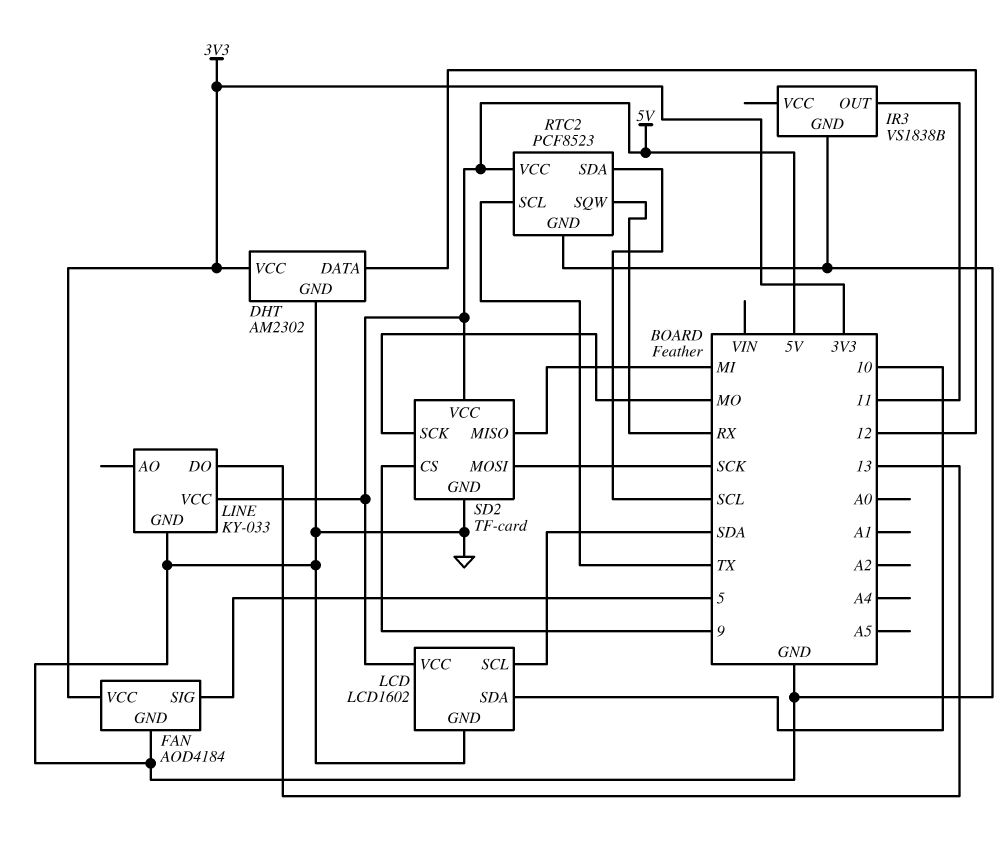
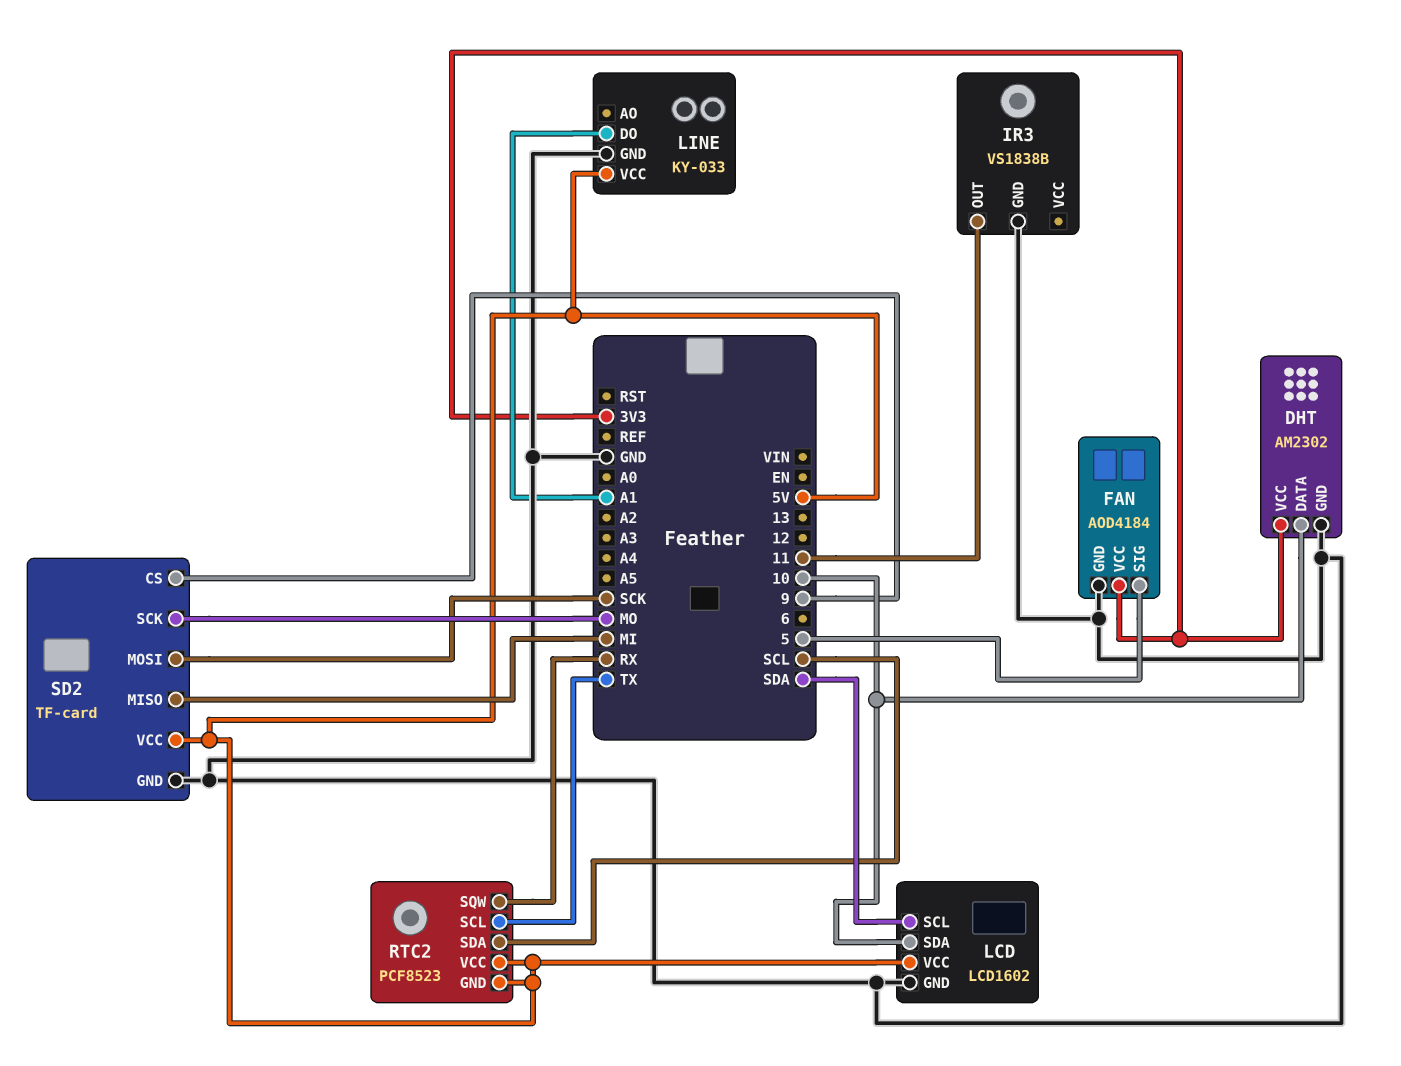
DHT pin DATA: 12 -> 10
LINE pin DO: 13 -> A1
RTC2 pin GND: GND -> 5V

